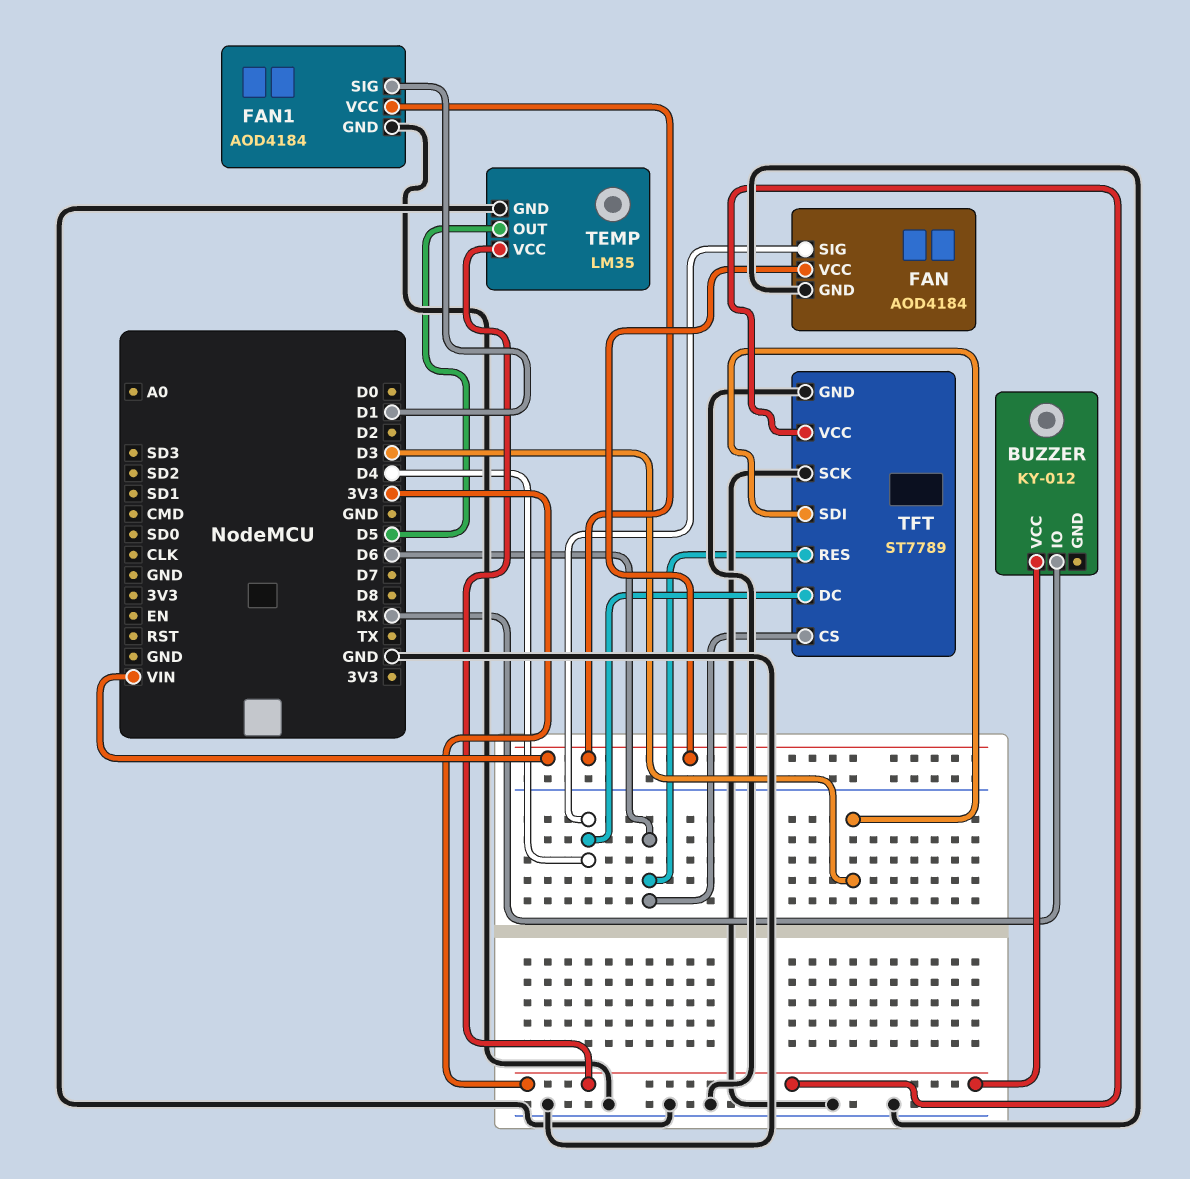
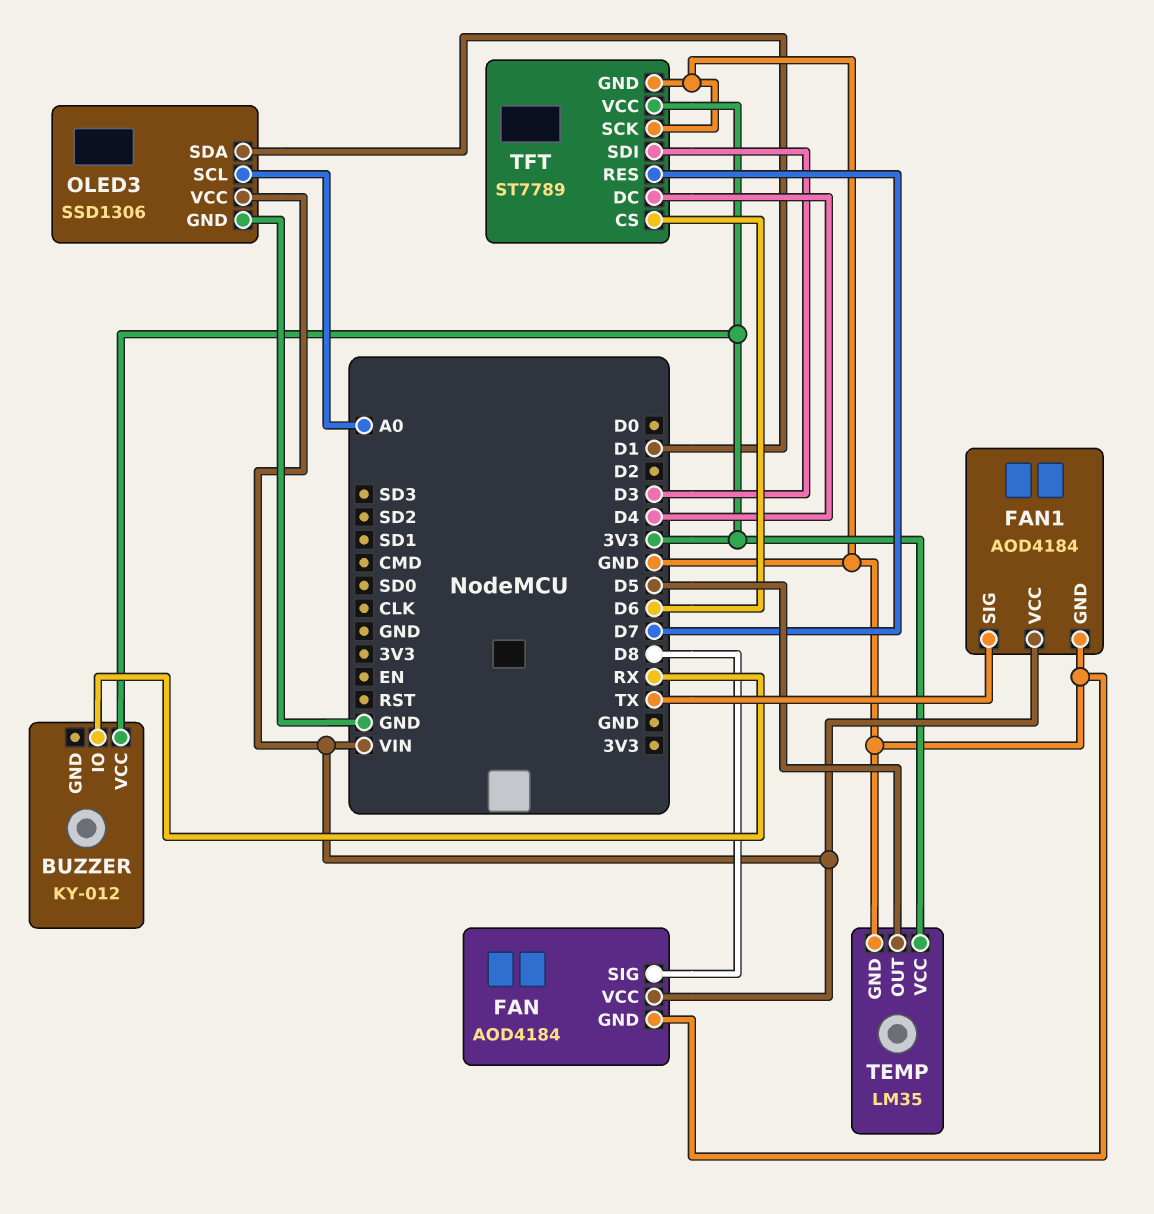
FAN pin SIG: D4 -> D8
FAN1 pin SIG: D1 -> TX
OLED3: none -> SSD1306
OLED3 pin GND: none -> GND
OLED3 pin SCL: none -> A0
OLED3 pin SDA: none -> D1
OLED3 pin VCC: none -> VIN
TFT pin RES: D6 -> D7

